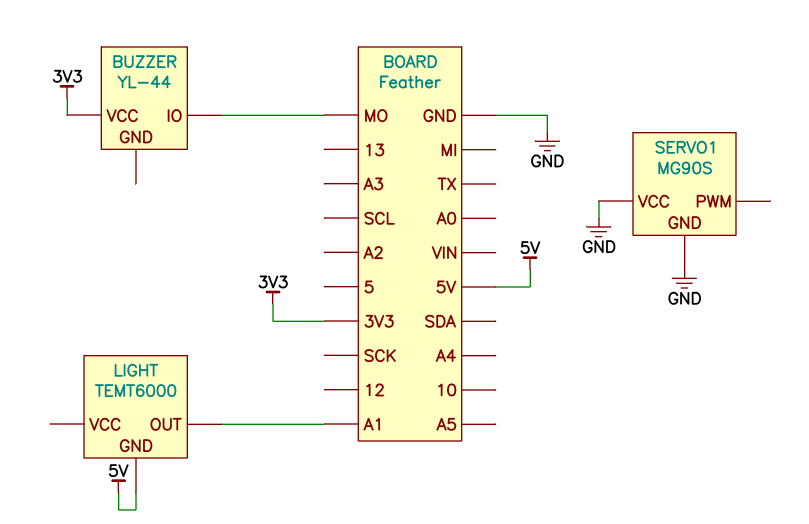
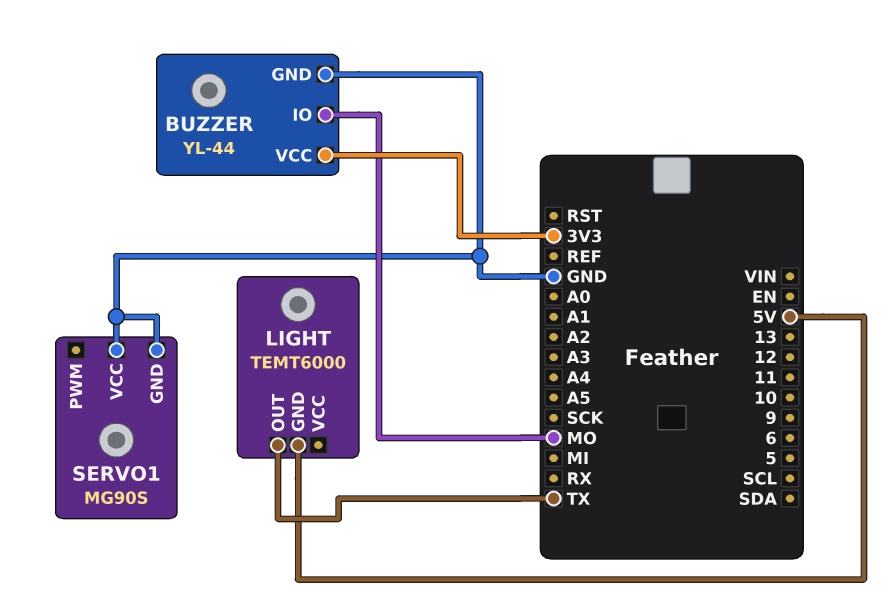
BUZZER pin GND: none -> GND
LIGHT pin OUT: A1 -> TX

